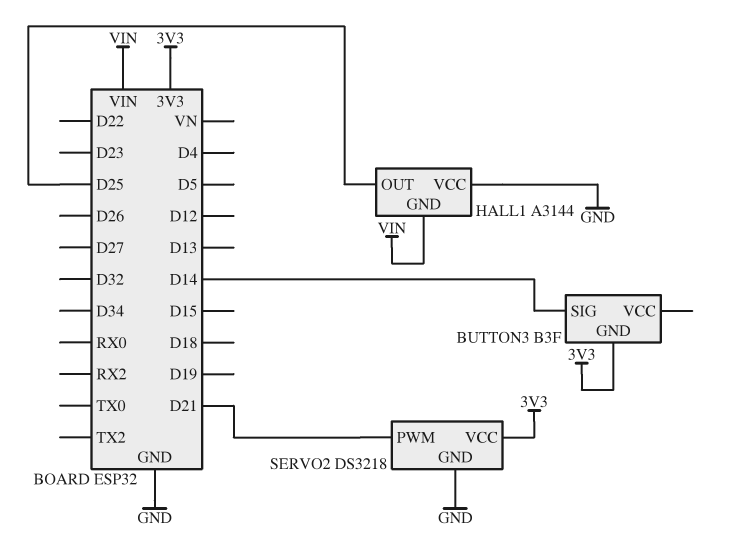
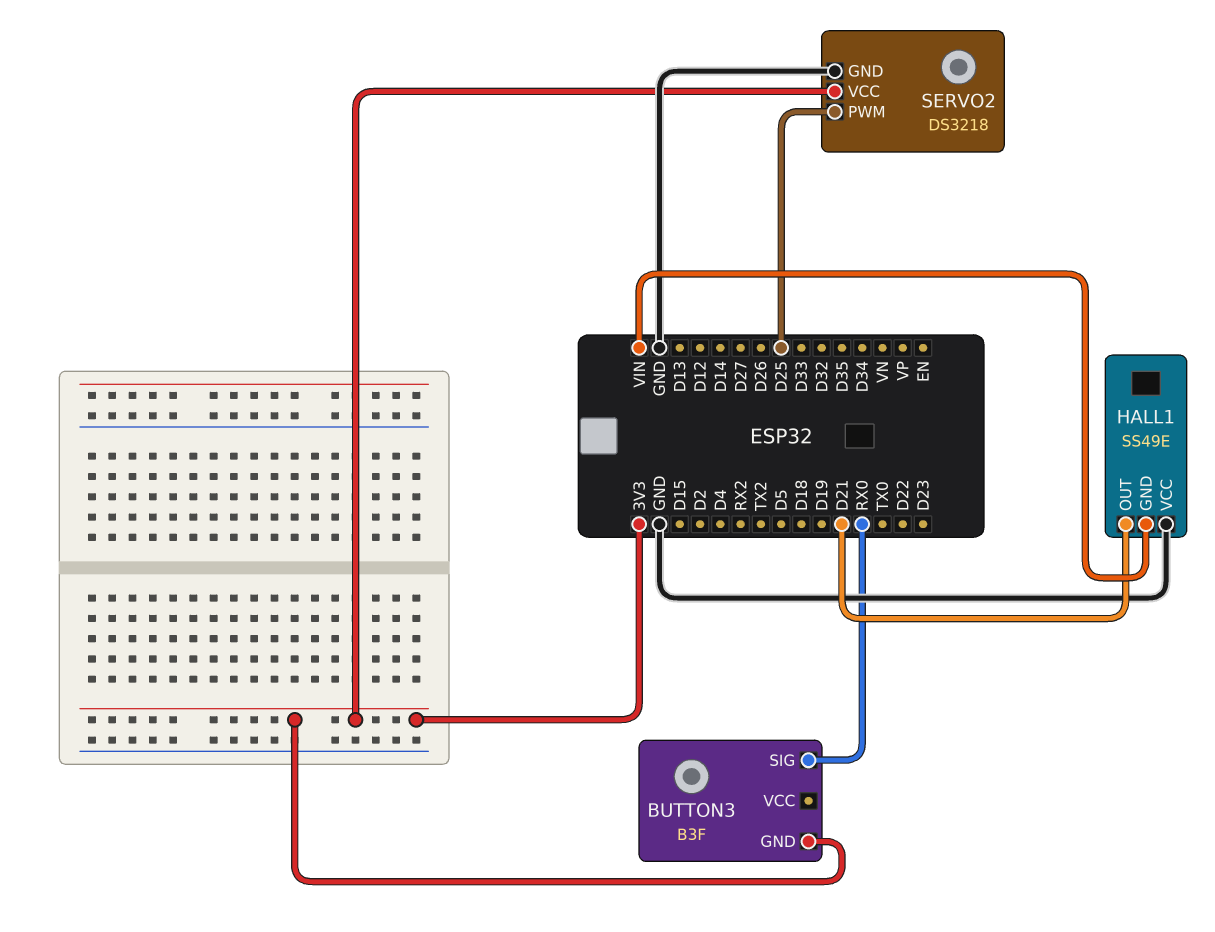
BUTTON3 pin SIG: D14 -> RX0
HALL1: A3144 -> SS49E
HALL1 pin OUT: D25 -> D21
SERVO2 pin PWM: D21 -> D25

